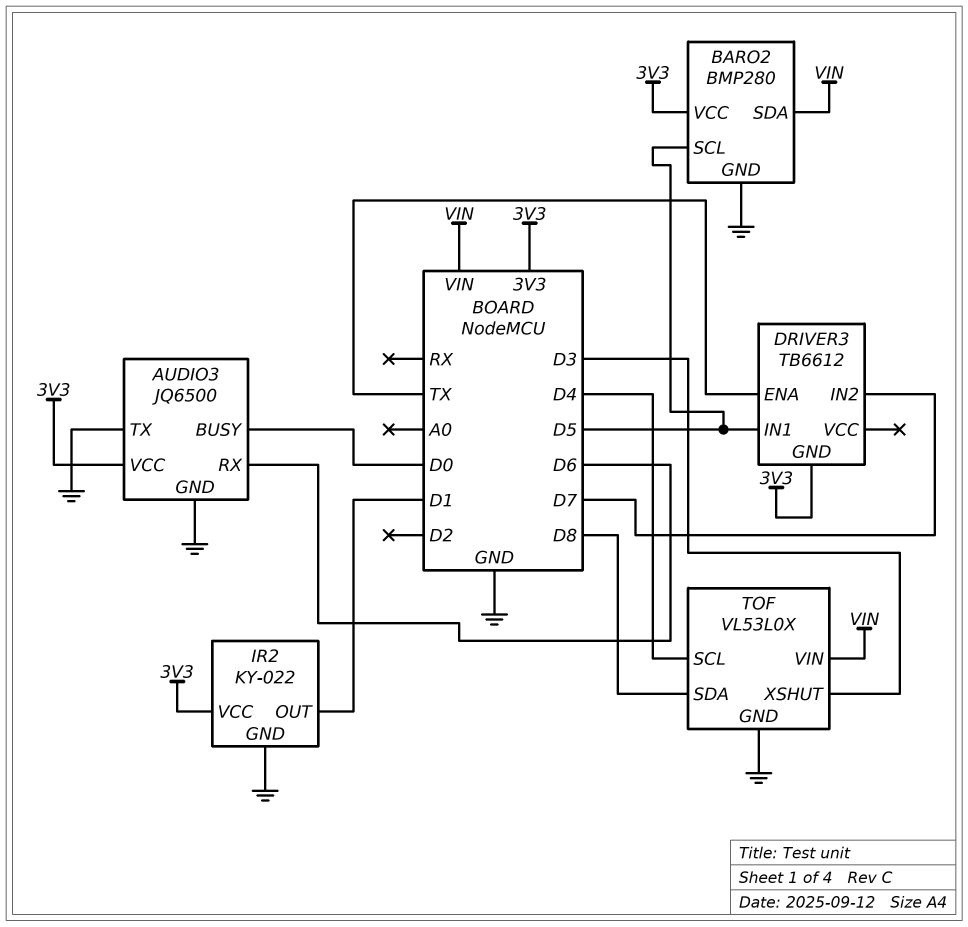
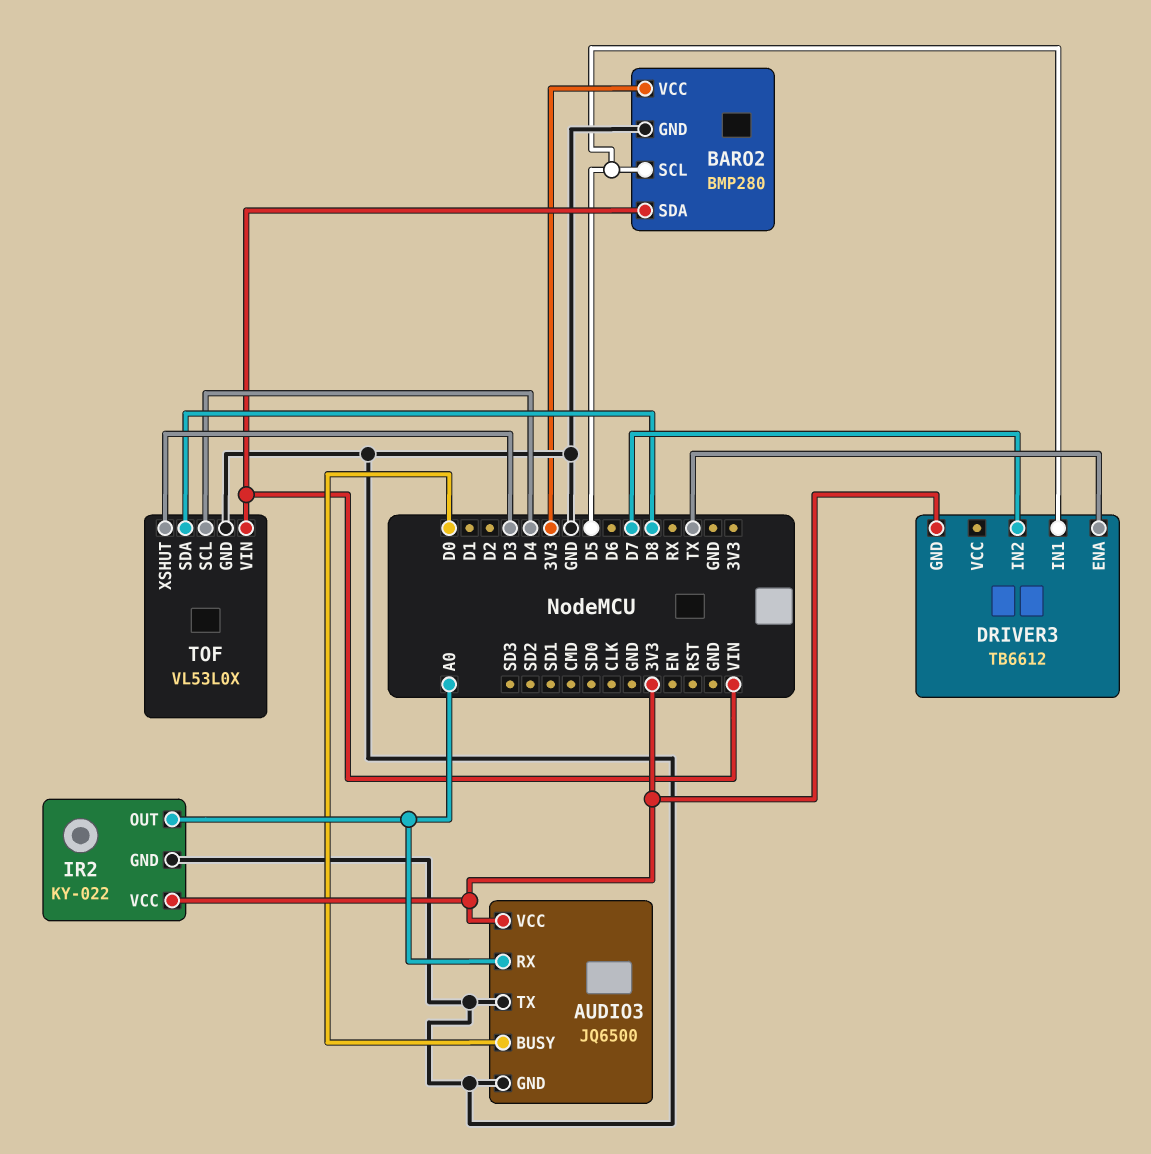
AUDIO3 pin RX: D6 -> A0
IR2 pin OUT: D1 -> A0

